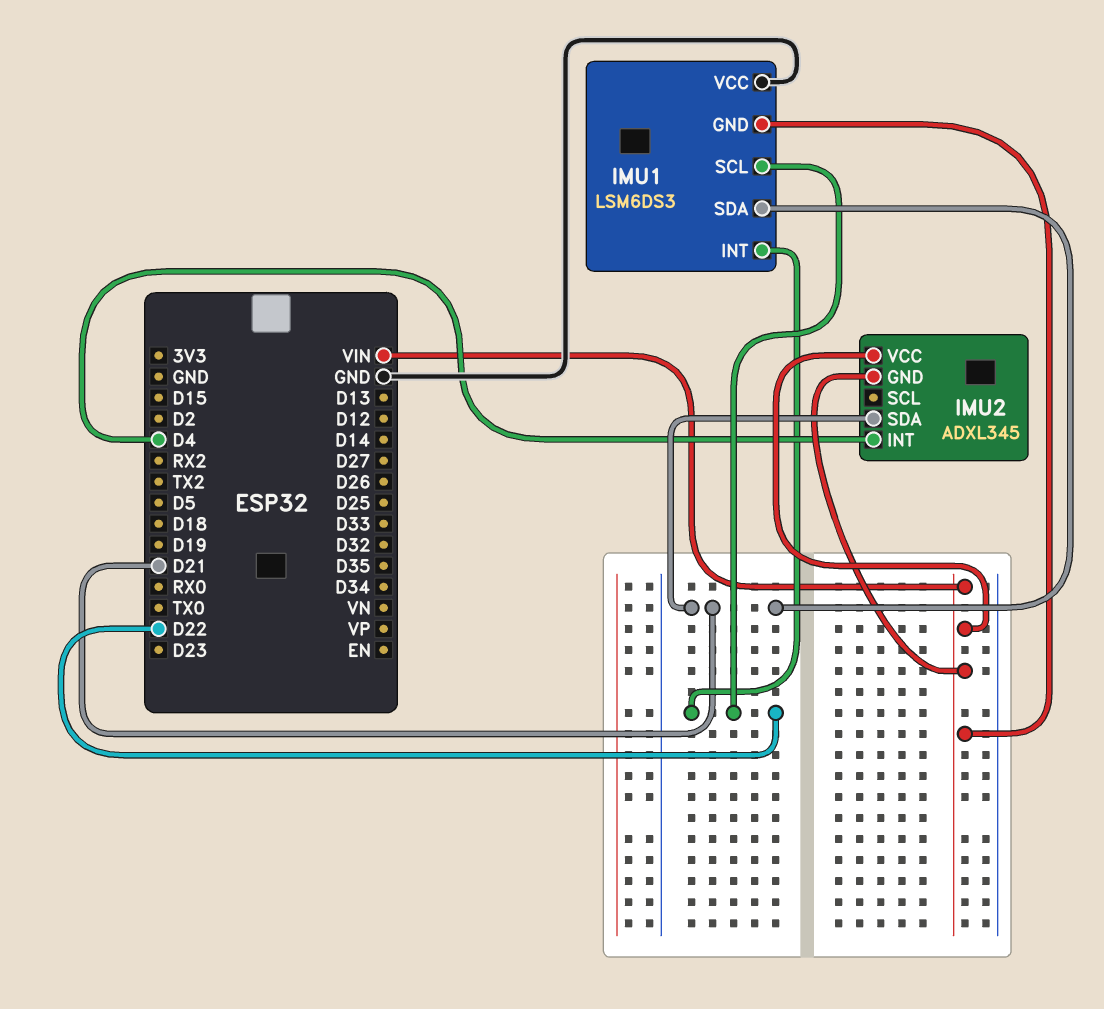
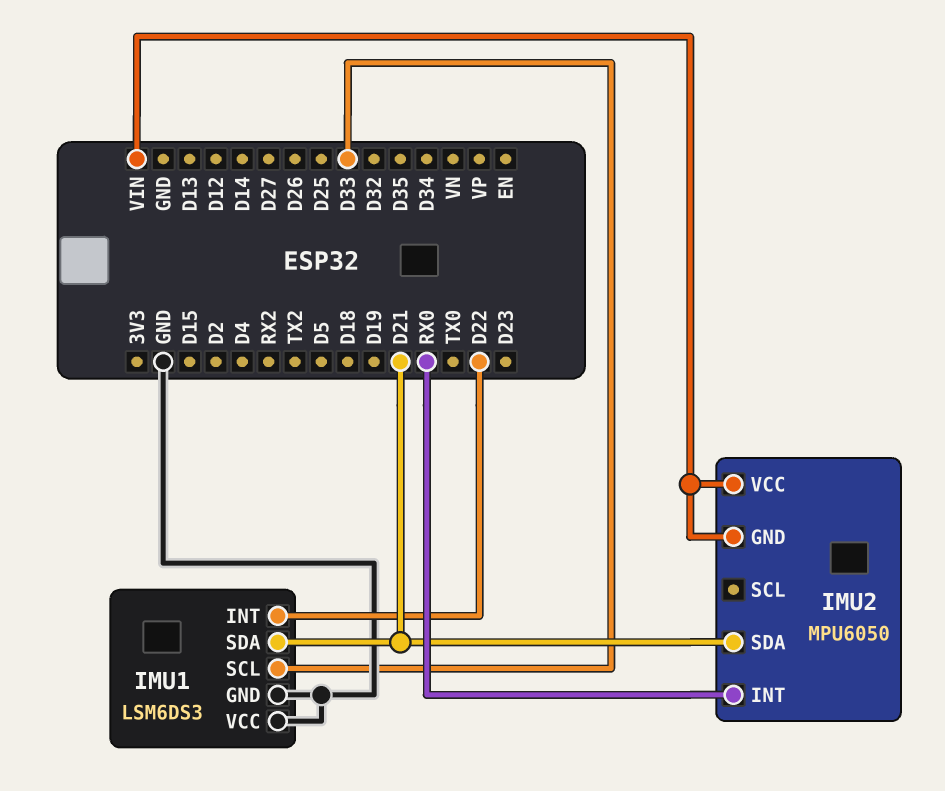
IMU1 pin GND: VIN -> GND
IMU1 pin SCL: D22 -> D33
IMU2: ADXL345 -> MPU6050
IMU2 pin INT: D4 -> RX0

